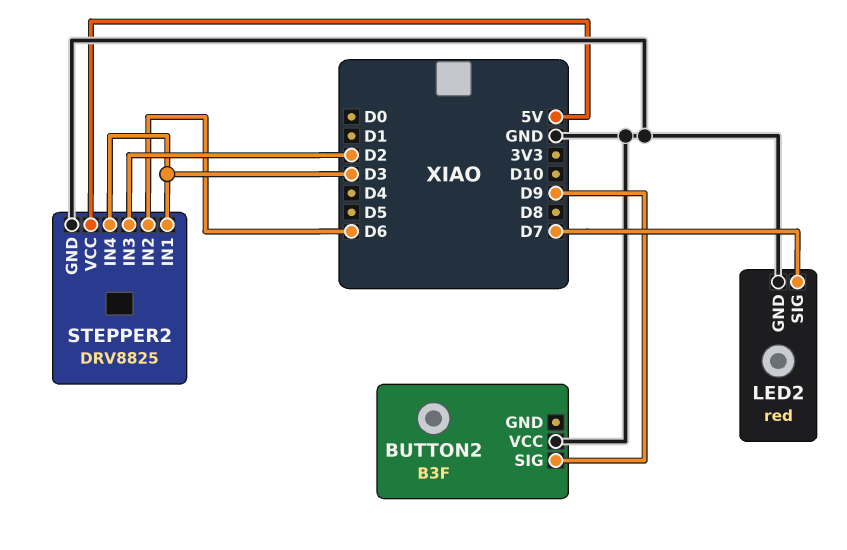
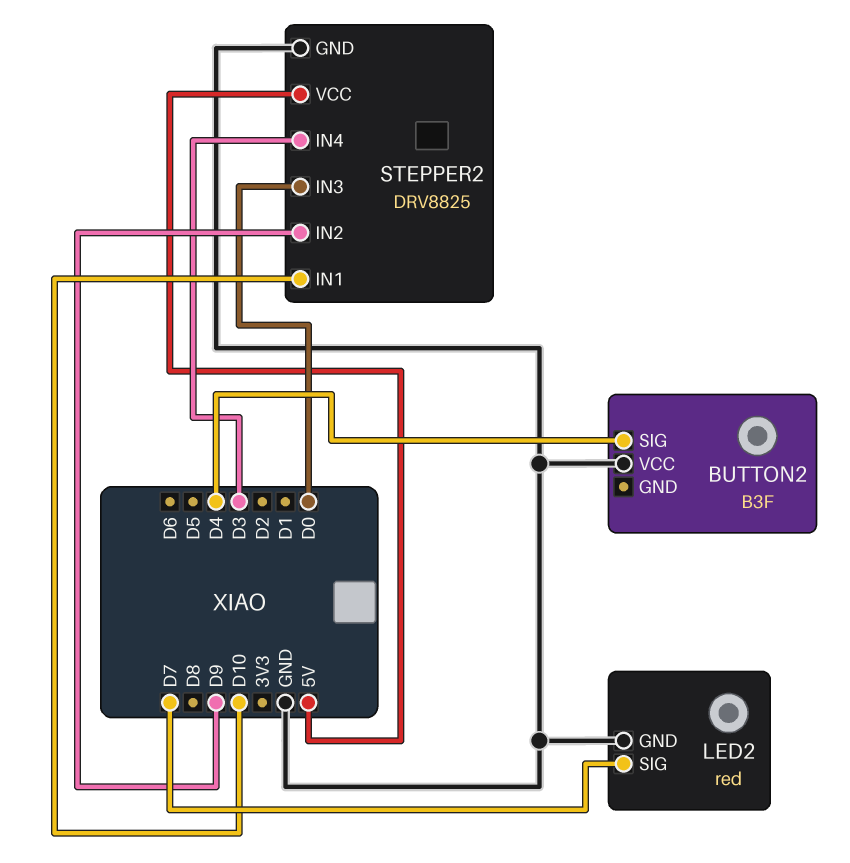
BUTTON2 pin SIG: D9 -> D4
STEPPER2 pin IN1: D3 -> D10
STEPPER2 pin IN2: D6 -> D9
STEPPER2 pin IN3: D2 -> D0

